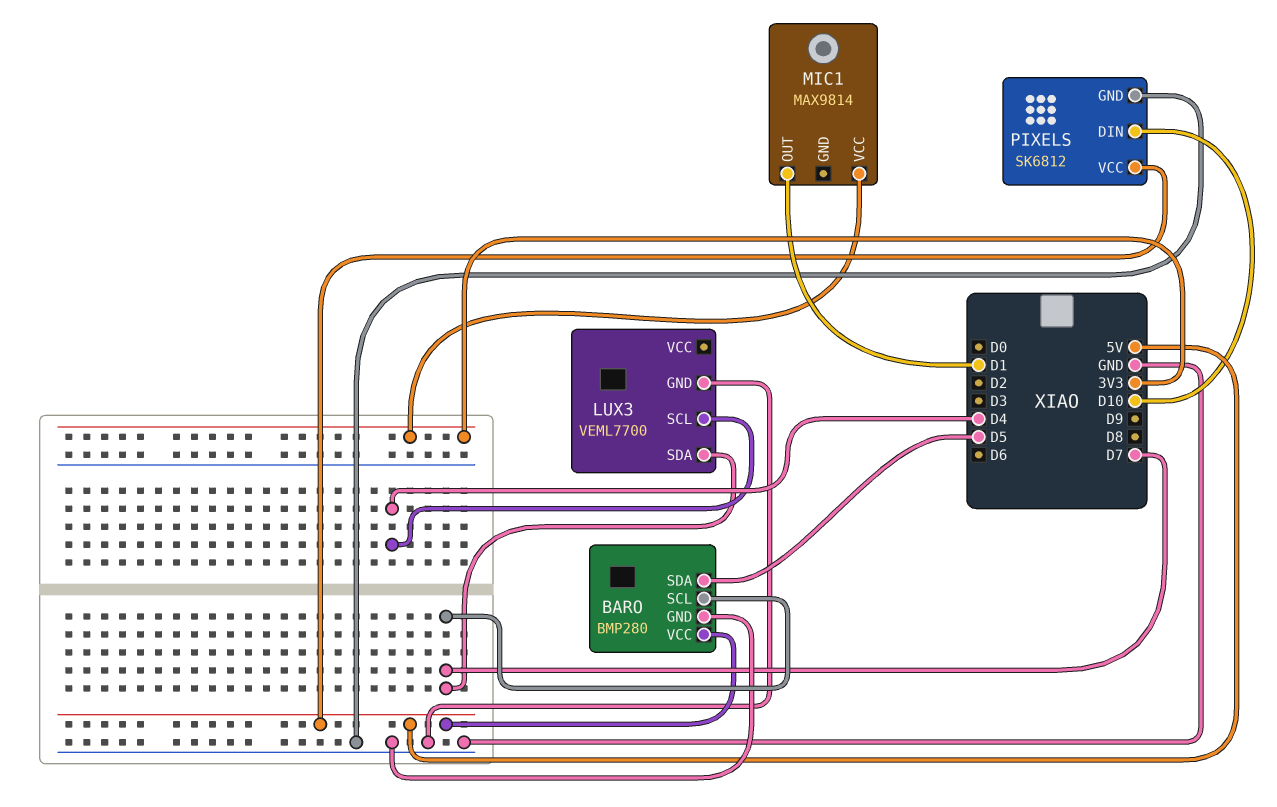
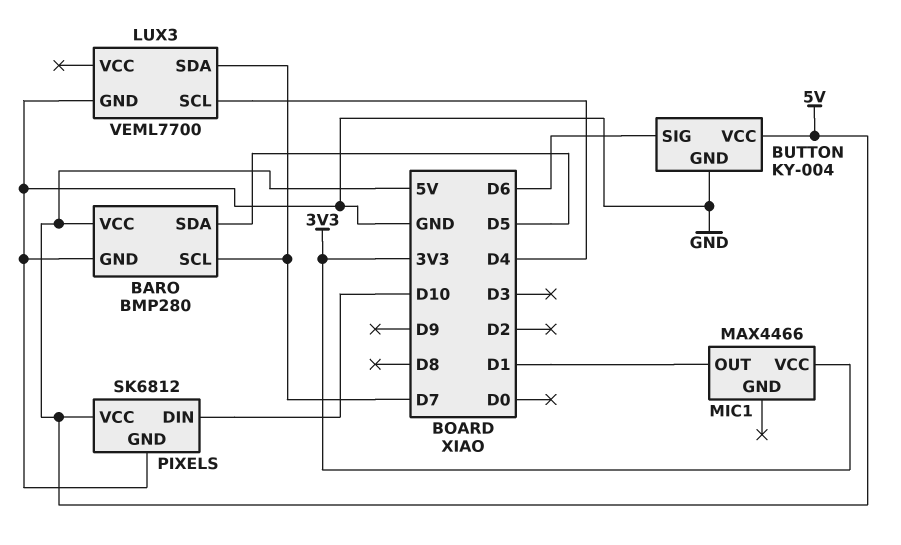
BUTTON: none -> KY-004
BUTTON pin GND: none -> GND
BUTTON pin SIG: none -> D6
BUTTON pin VCC: none -> 5V
MIC1: MAX9814 -> MAX4466

